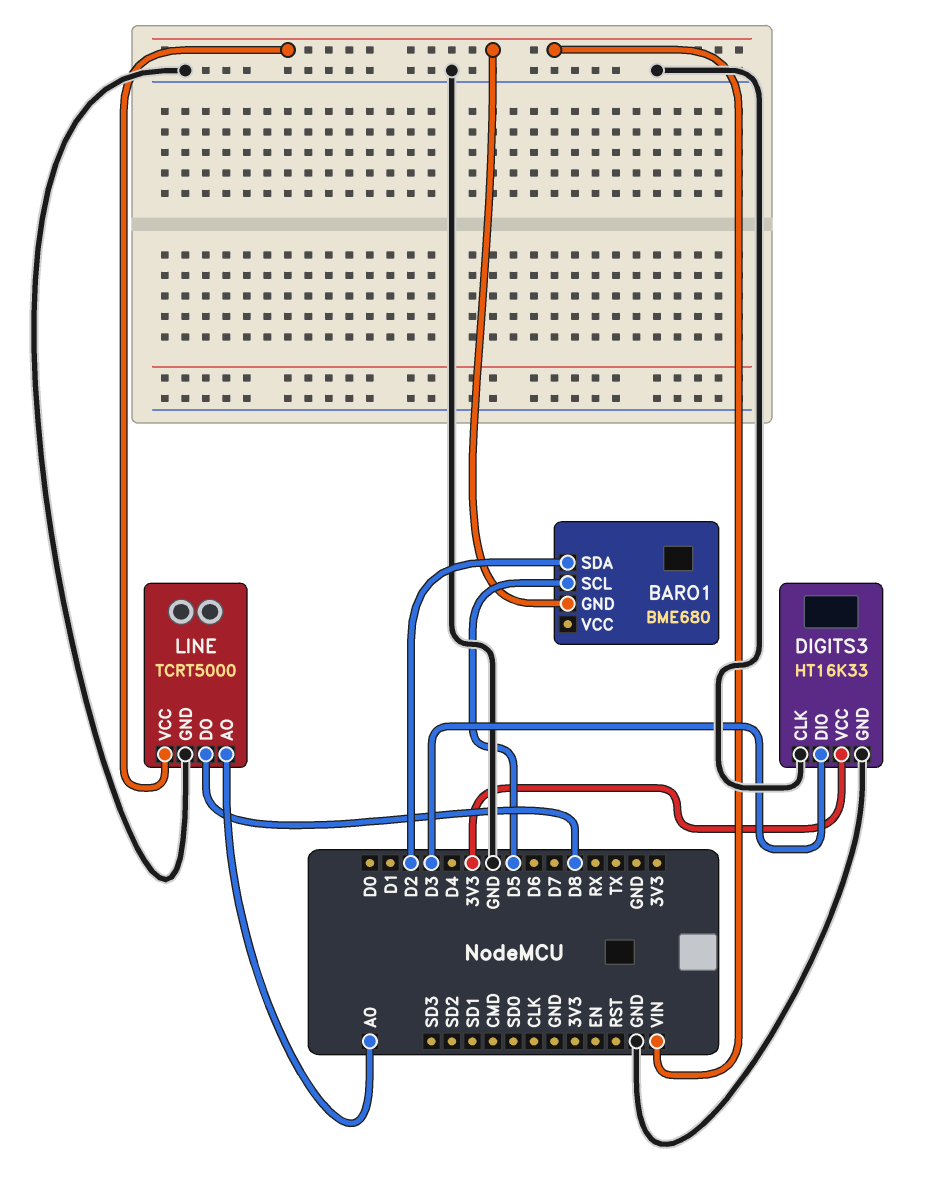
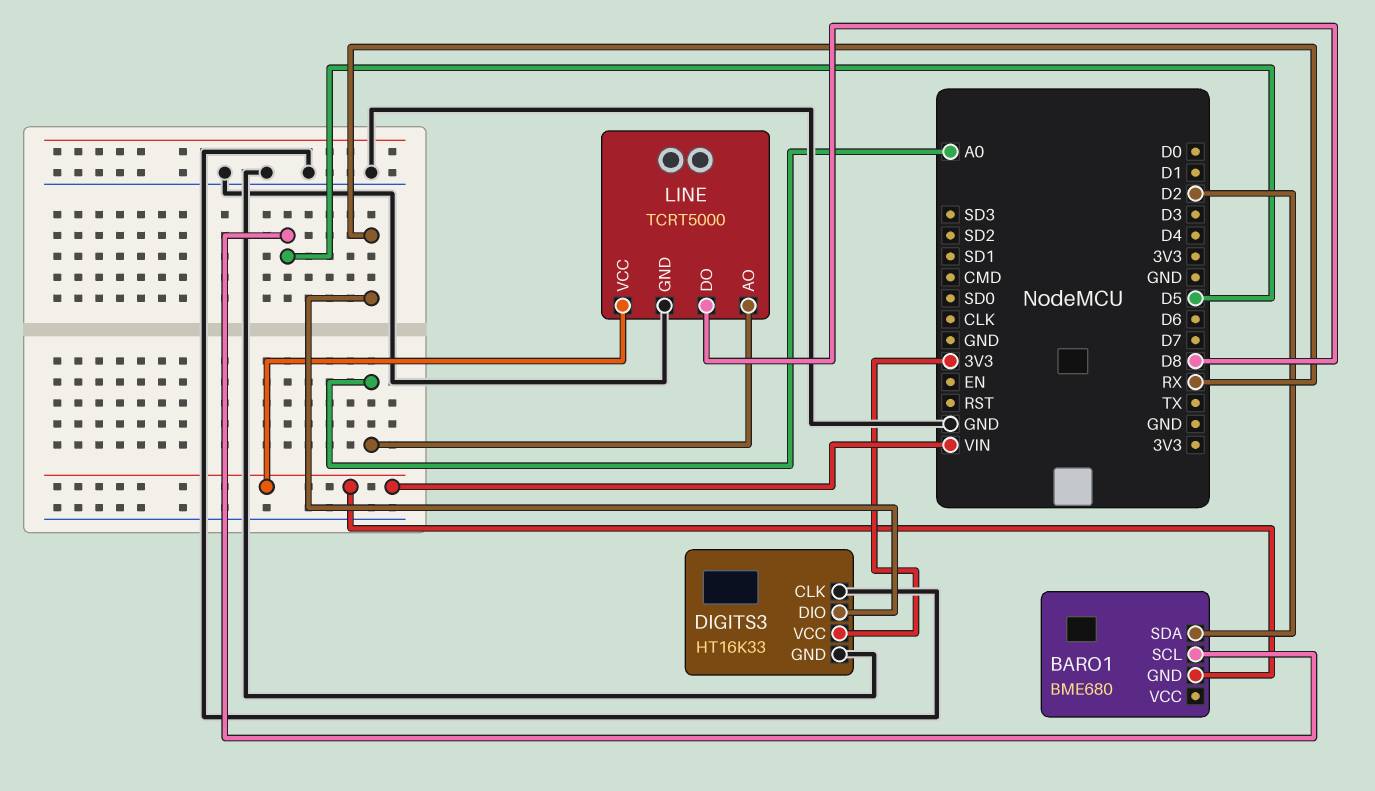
DIGITS3 pin DIO: D3 -> RX

